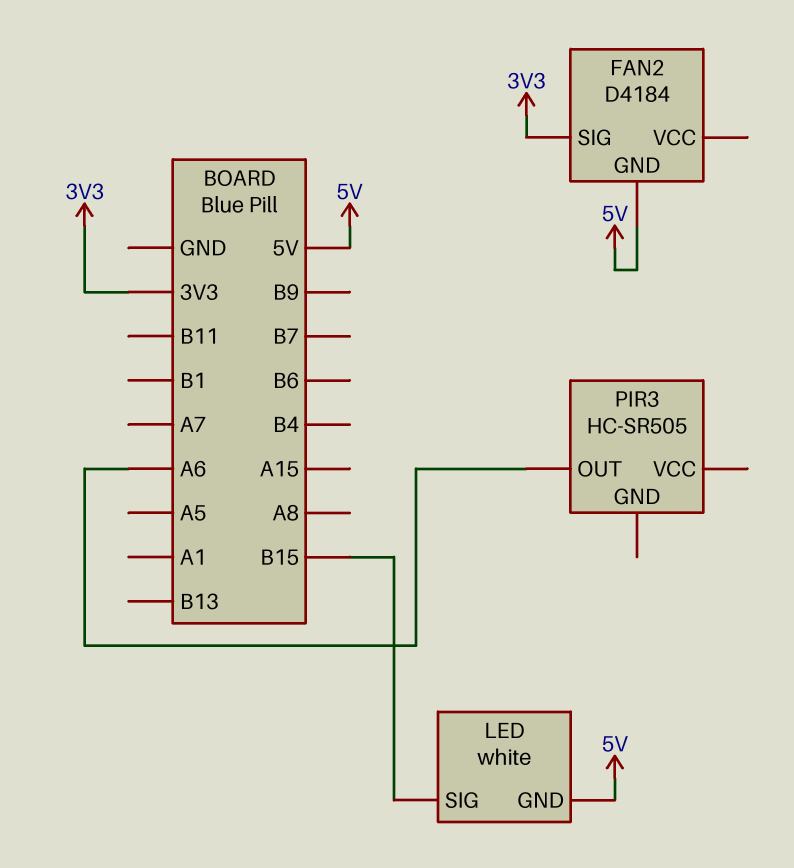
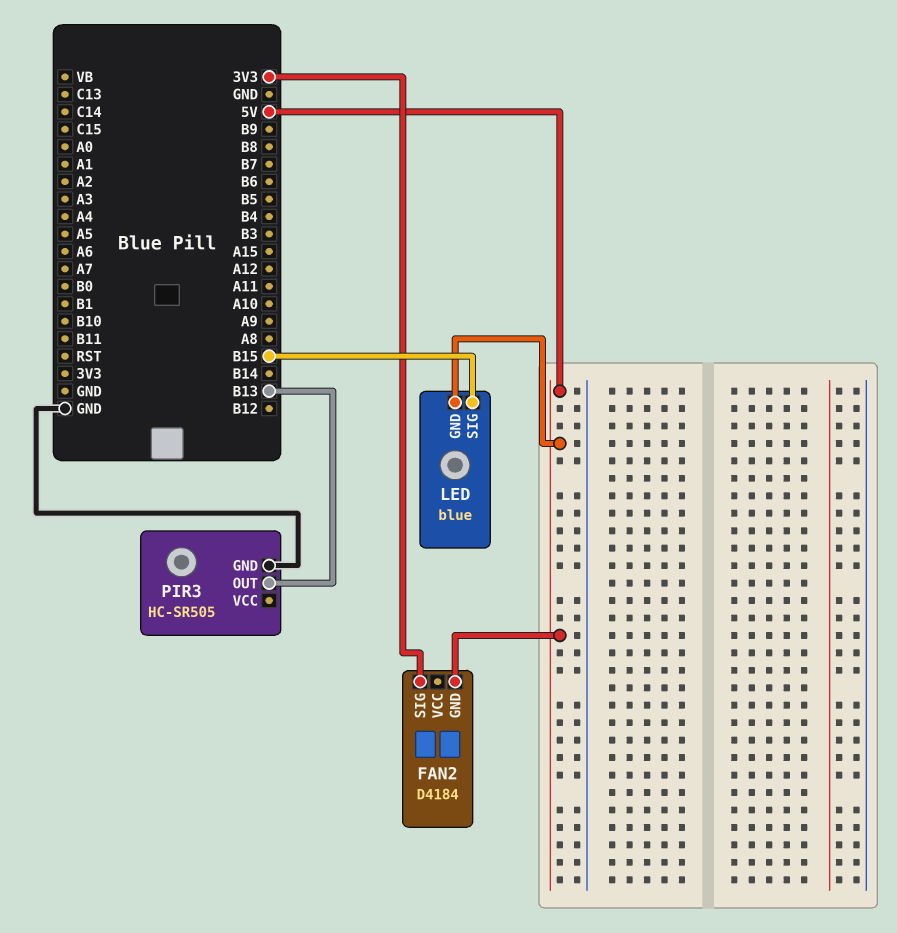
LED: white -> blue
PIR3 pin GND: none -> GND
PIR3 pin OUT: A6 -> B13

